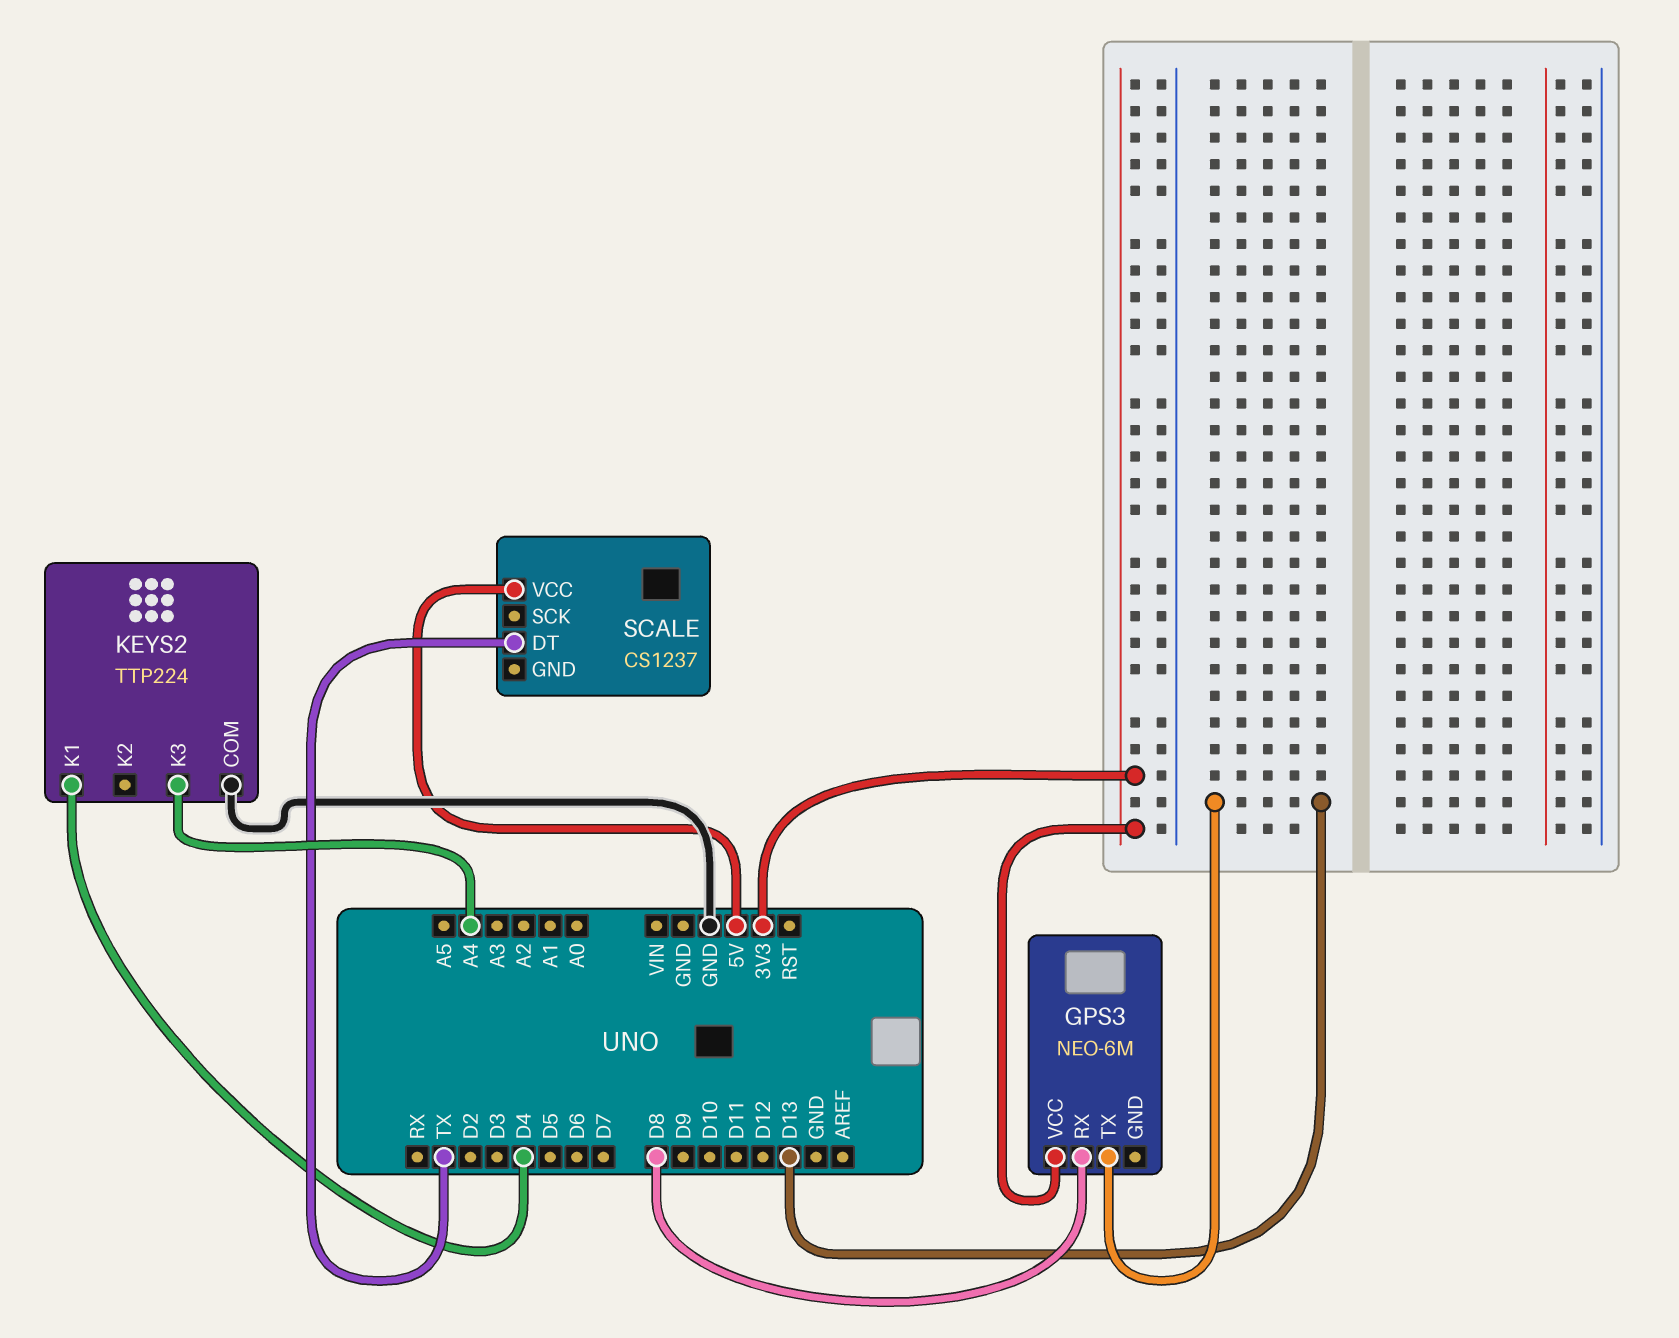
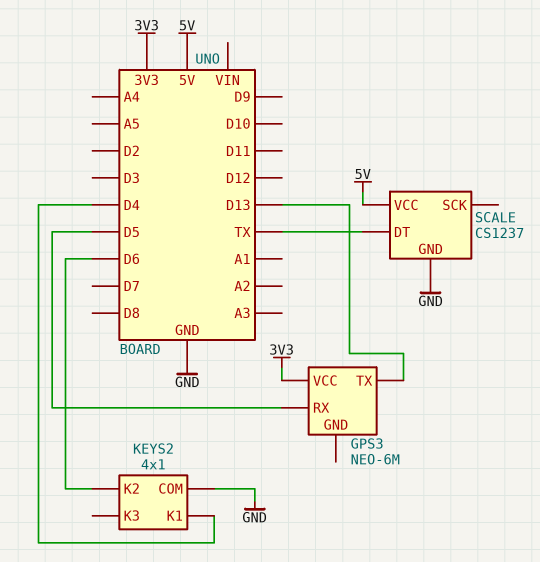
GPS3 pin RX: D8 -> D5
KEYS2: TTP224 -> 4x1
KEYS2 pin K2: none -> D6
KEYS2 pin K3: A4 -> none
SCALE pin GND: none -> GND

